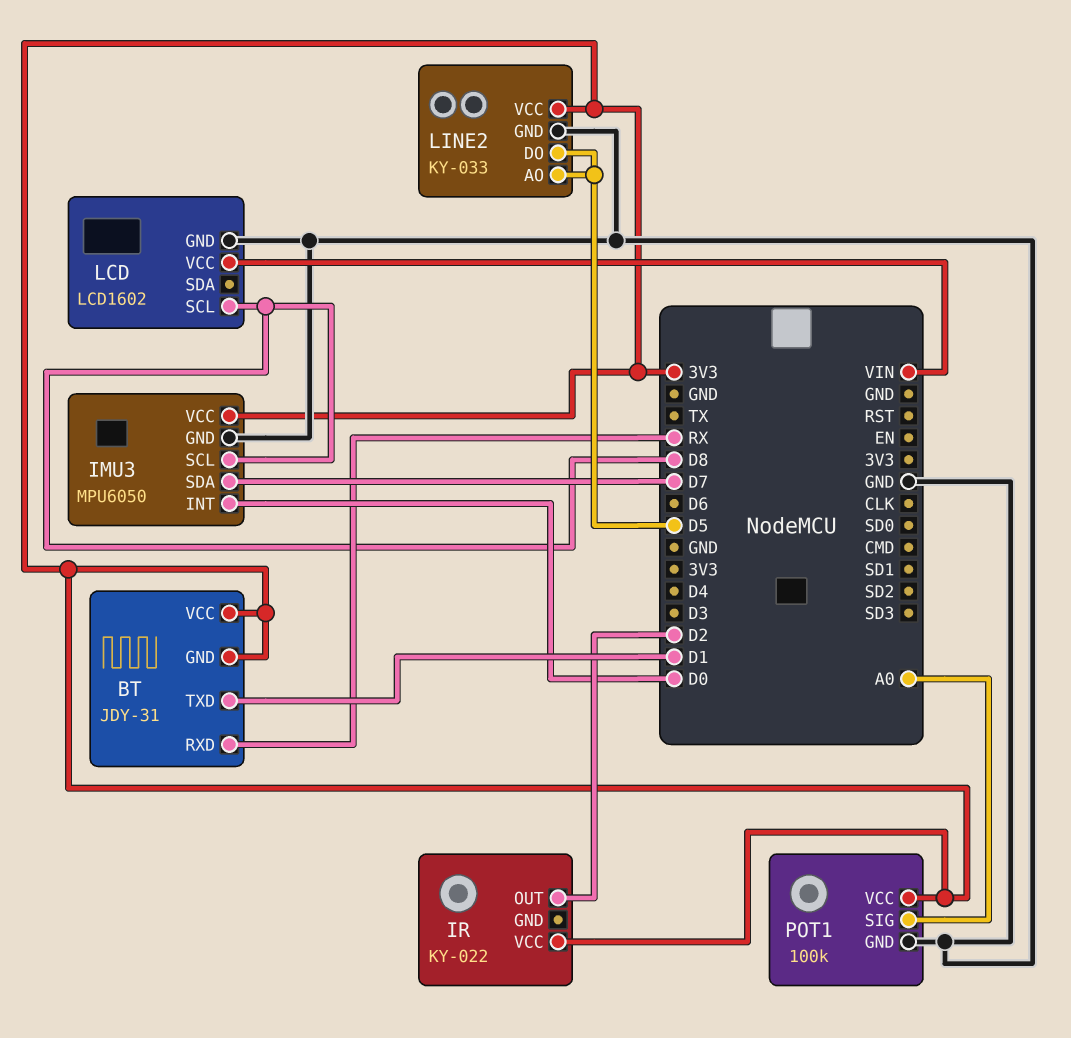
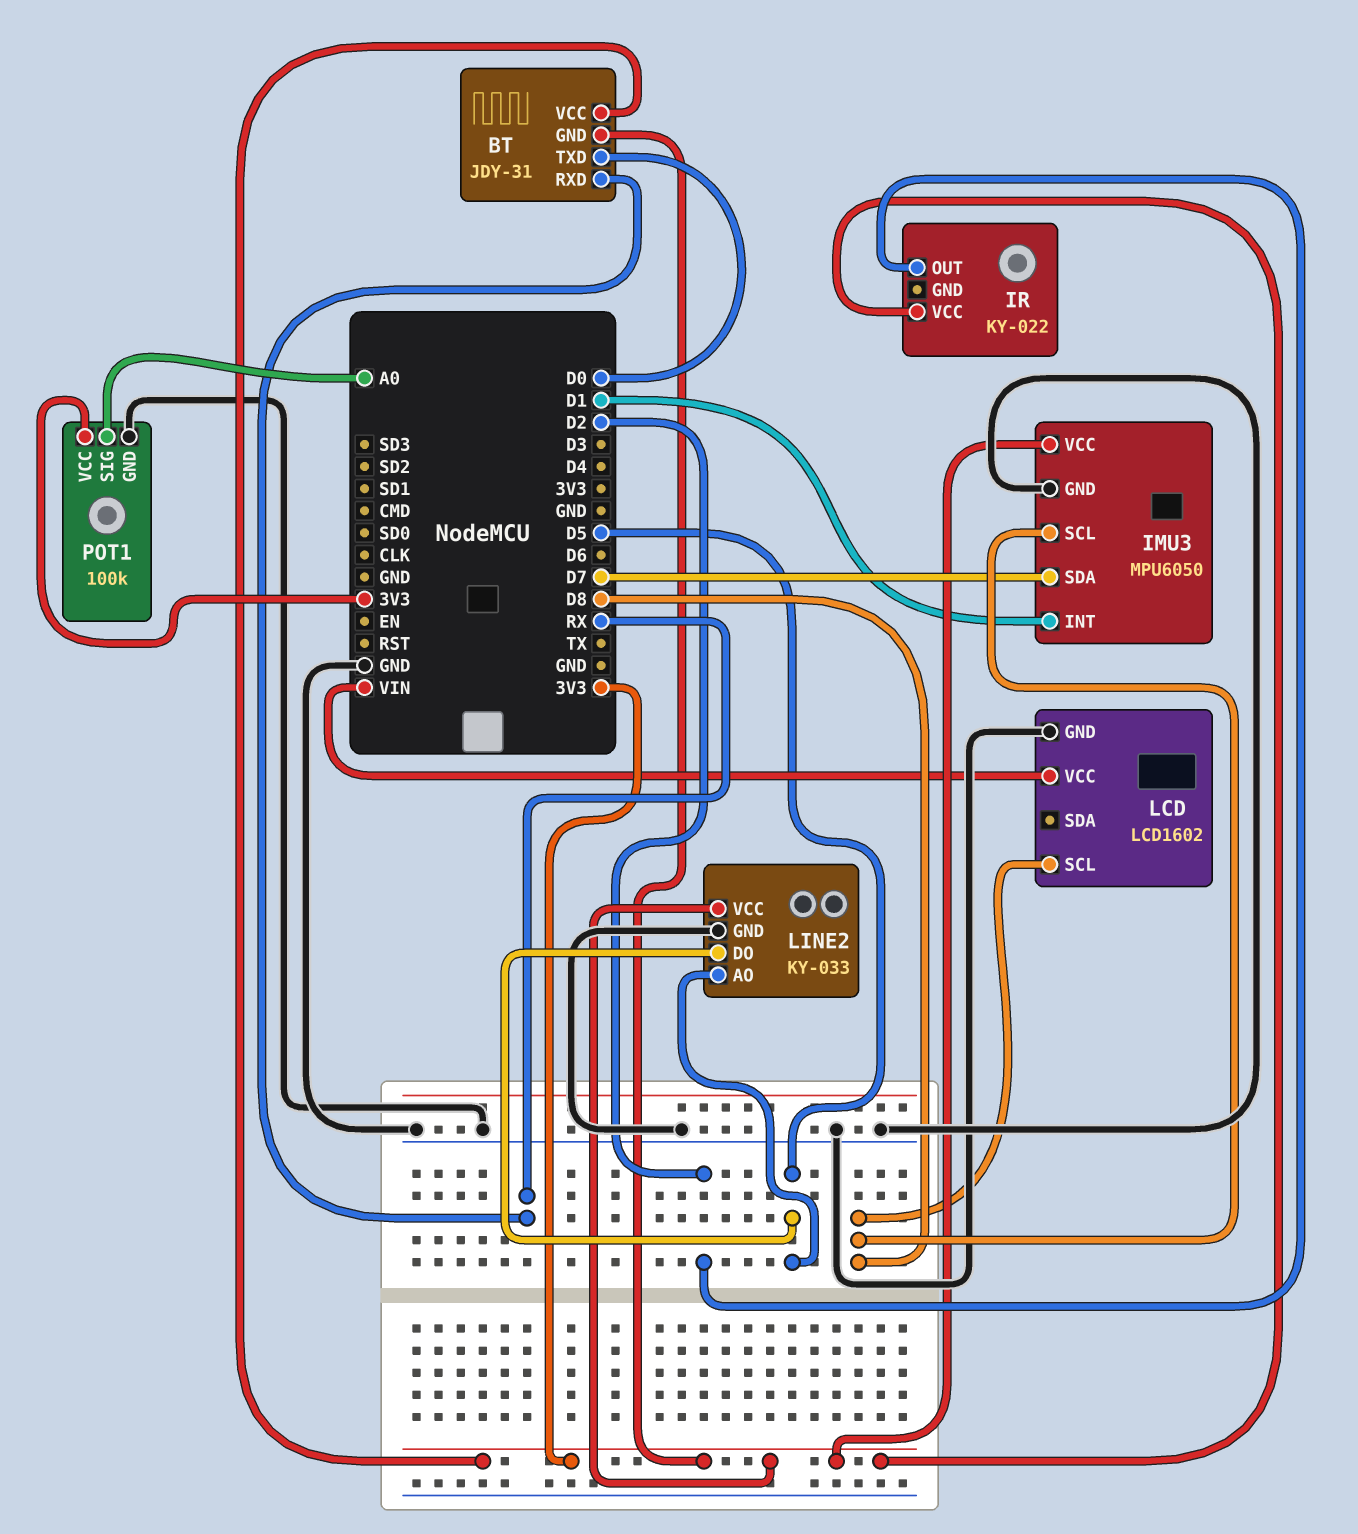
BT pin TXD: D1 -> D0
IMU3 pin INT: D0 -> D1

